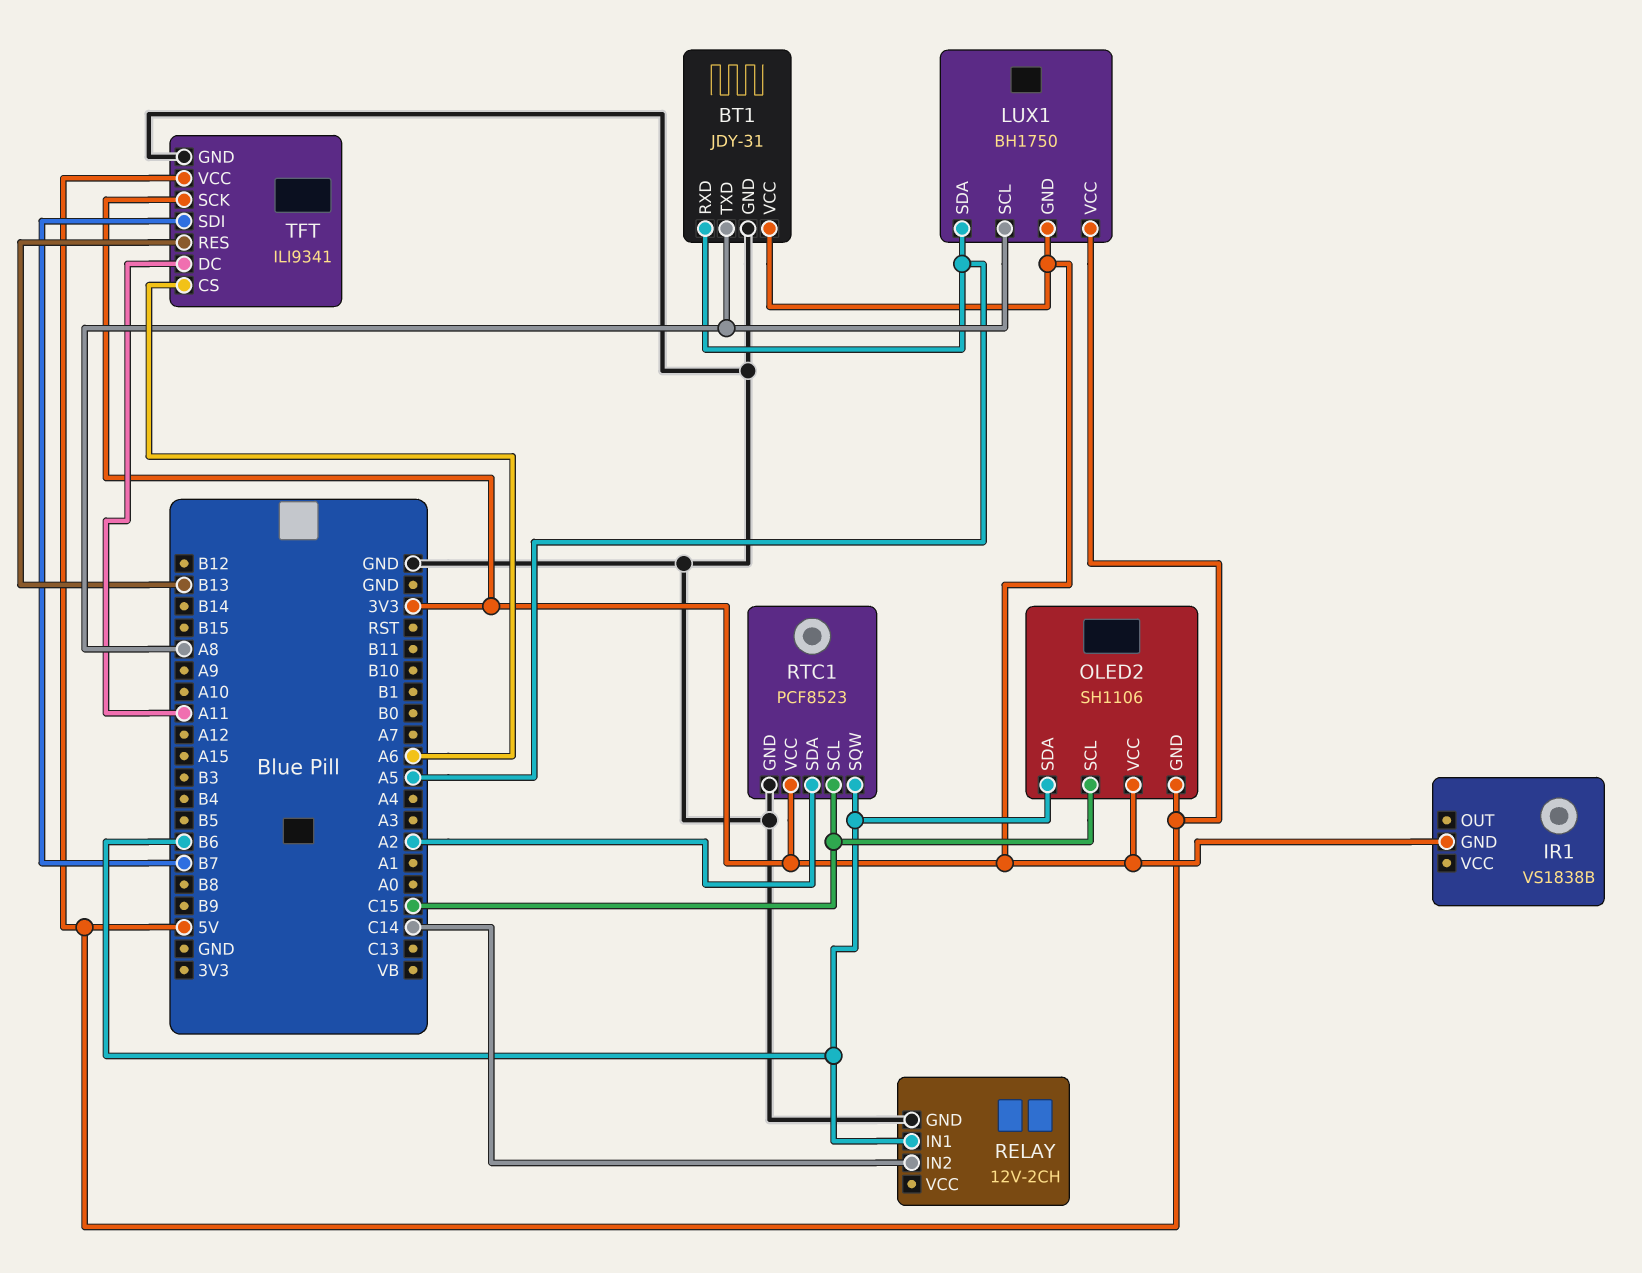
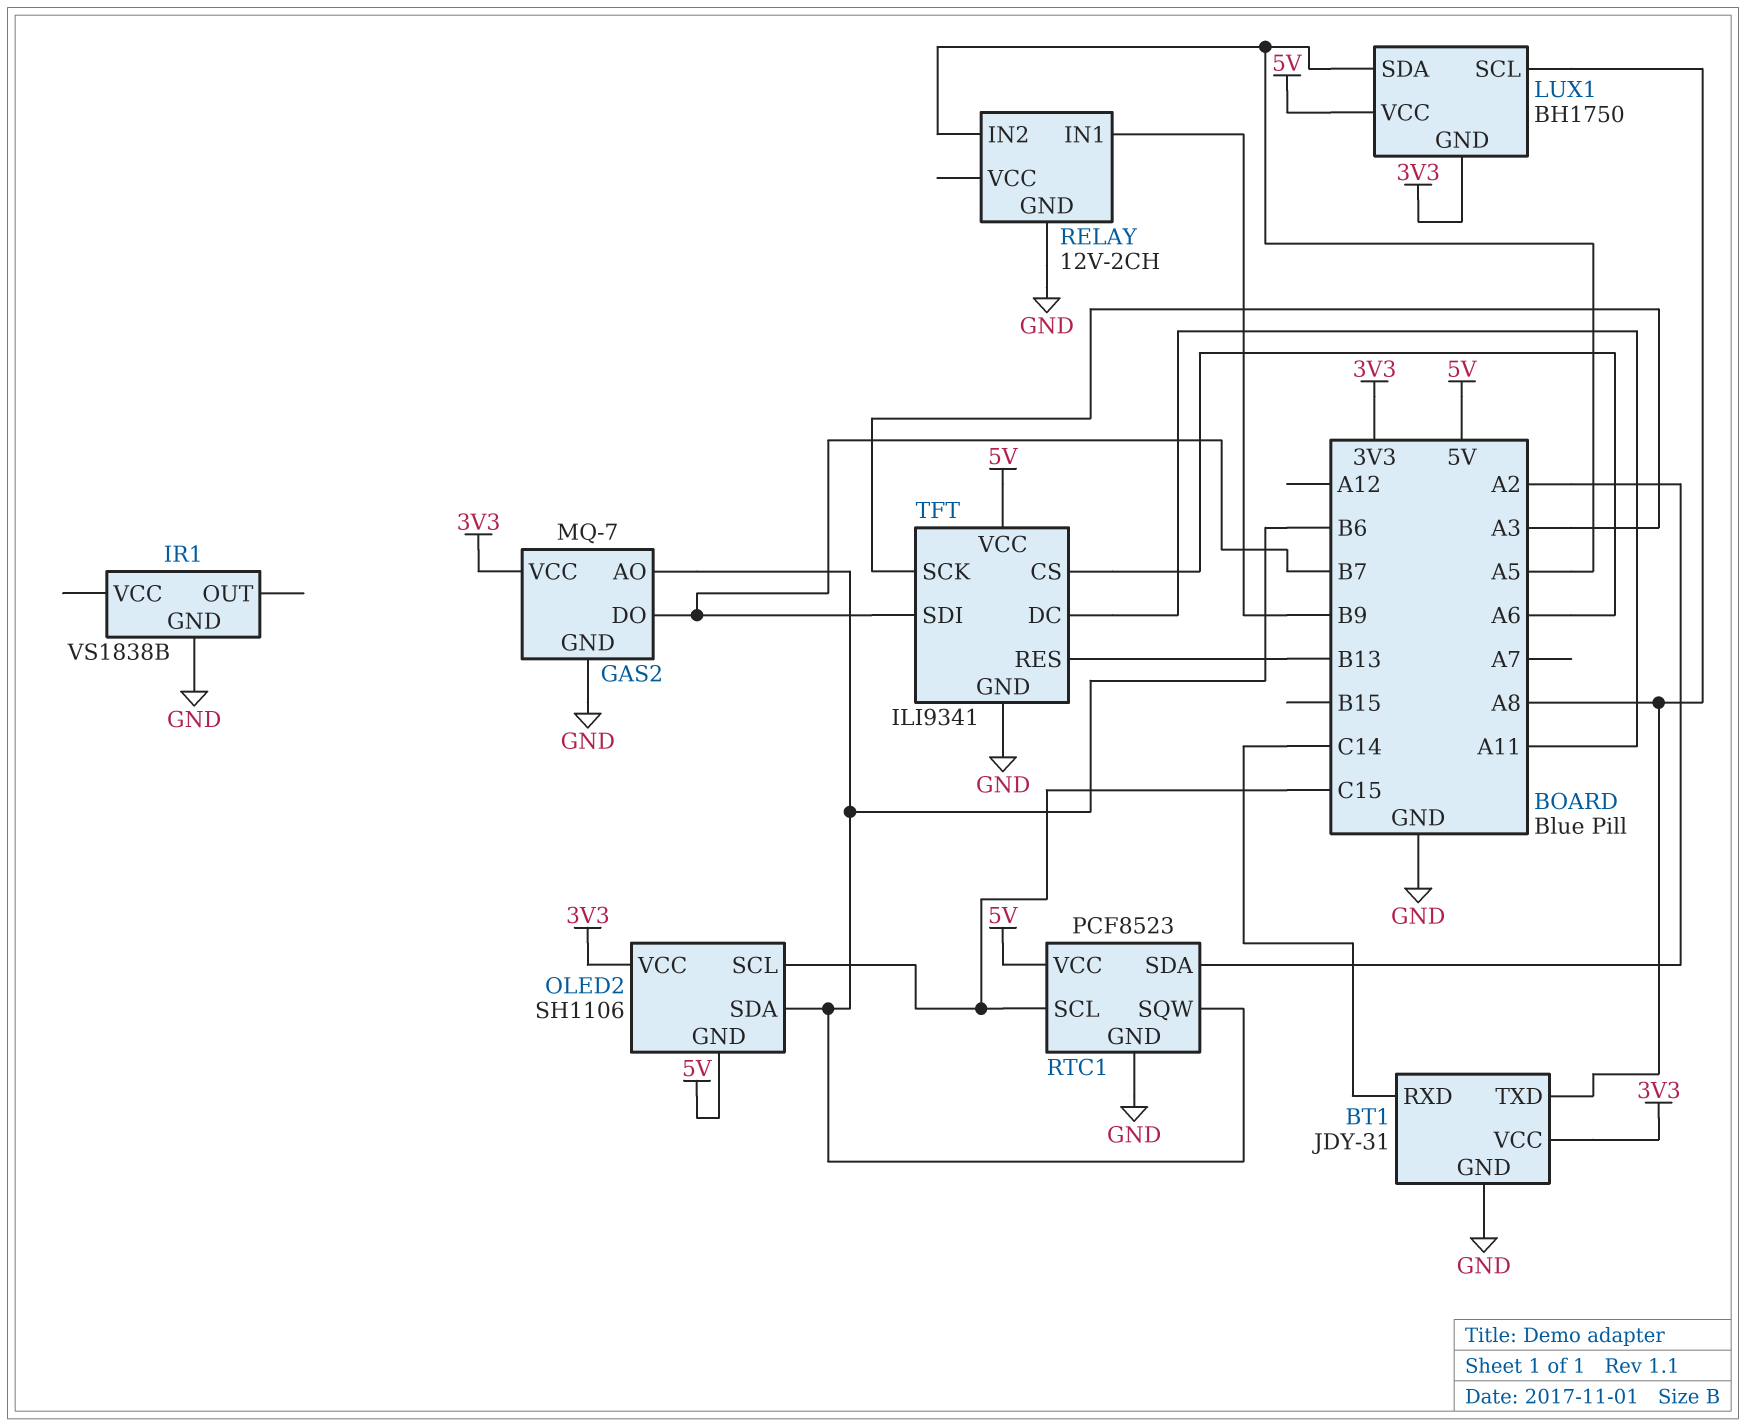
BT1 pin RXD: A5 -> C14
GAS2: none -> MQ-7
GAS2 pin AO: none -> B6
GAS2 pin DO: none -> B7
GAS2 pin GND: none -> GND
GAS2 pin VCC: none -> 3V3
IR1 pin GND: 3V3 -> GND
RELAY pin IN1: B6 -> B9
RELAY pin IN2: C14 -> A5
RTC1 pin VCC: 3V3 -> 5V
TFT pin SCK: 3V3 -> A3

